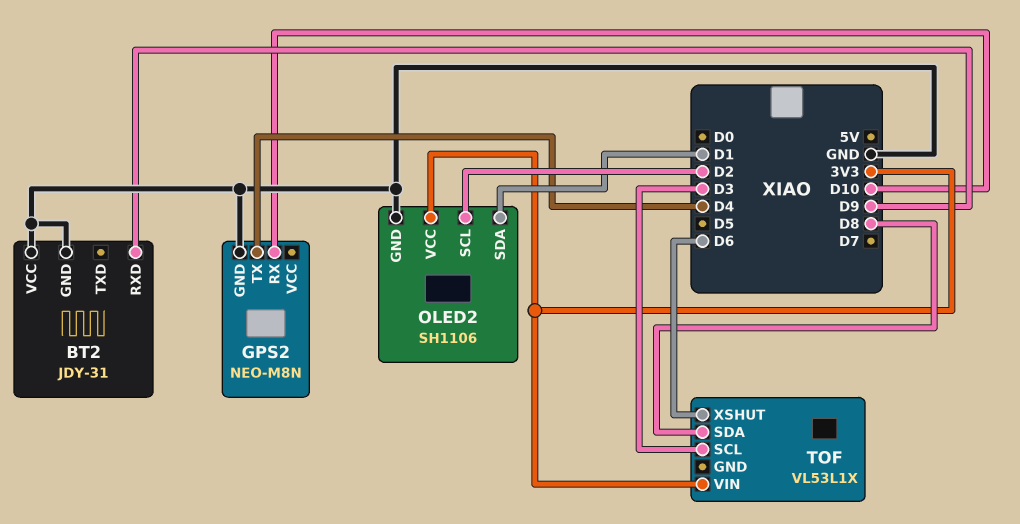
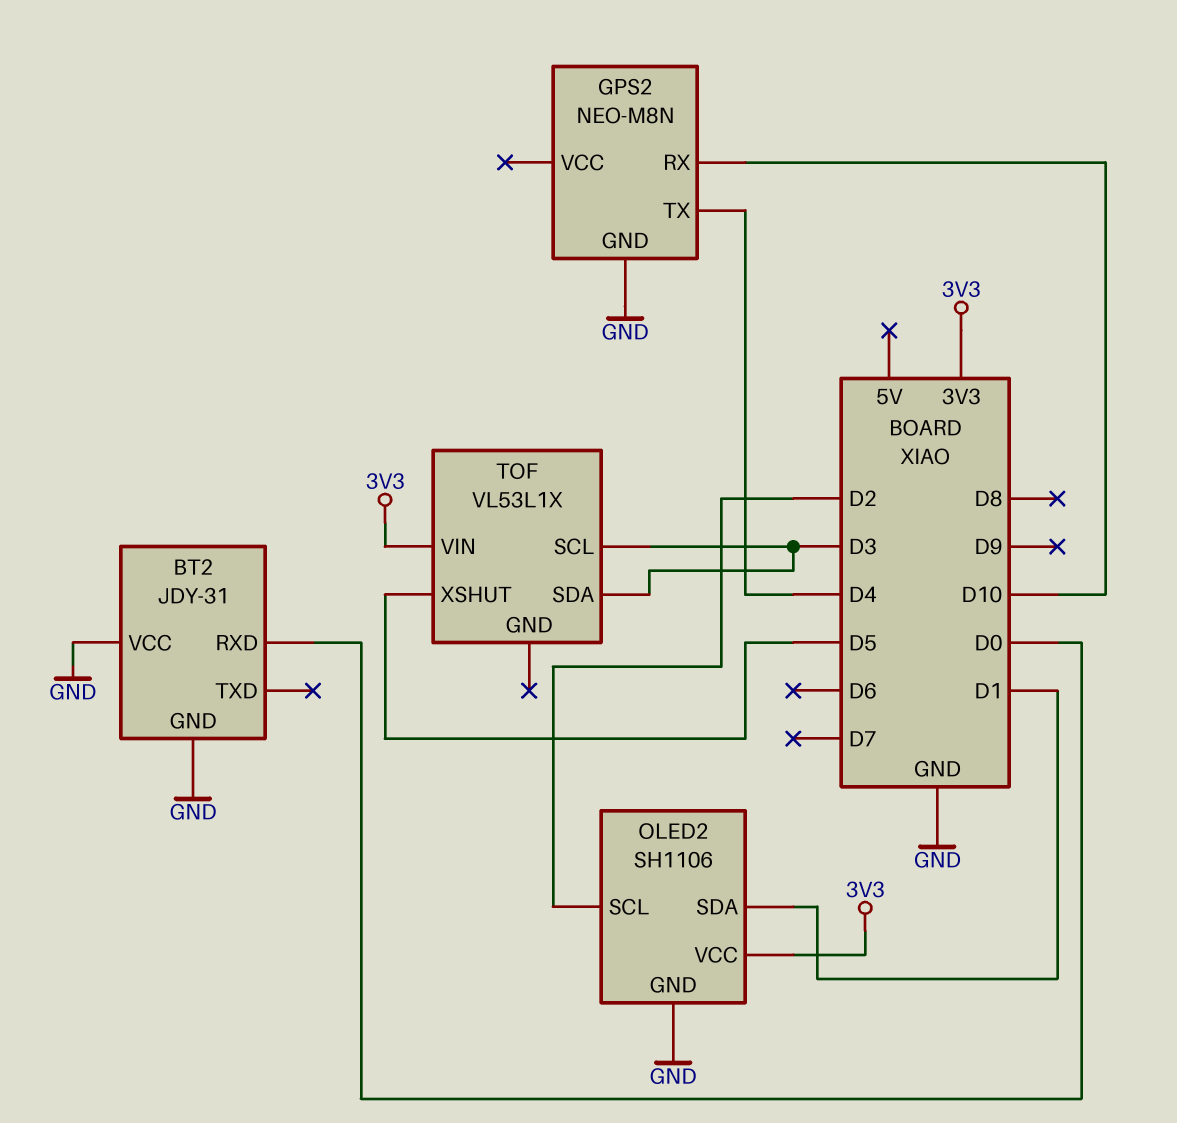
BT2 pin RXD: D9 -> D0
TOF pin SDA: D8 -> D3
TOF pin XSHUT: D6 -> D5

